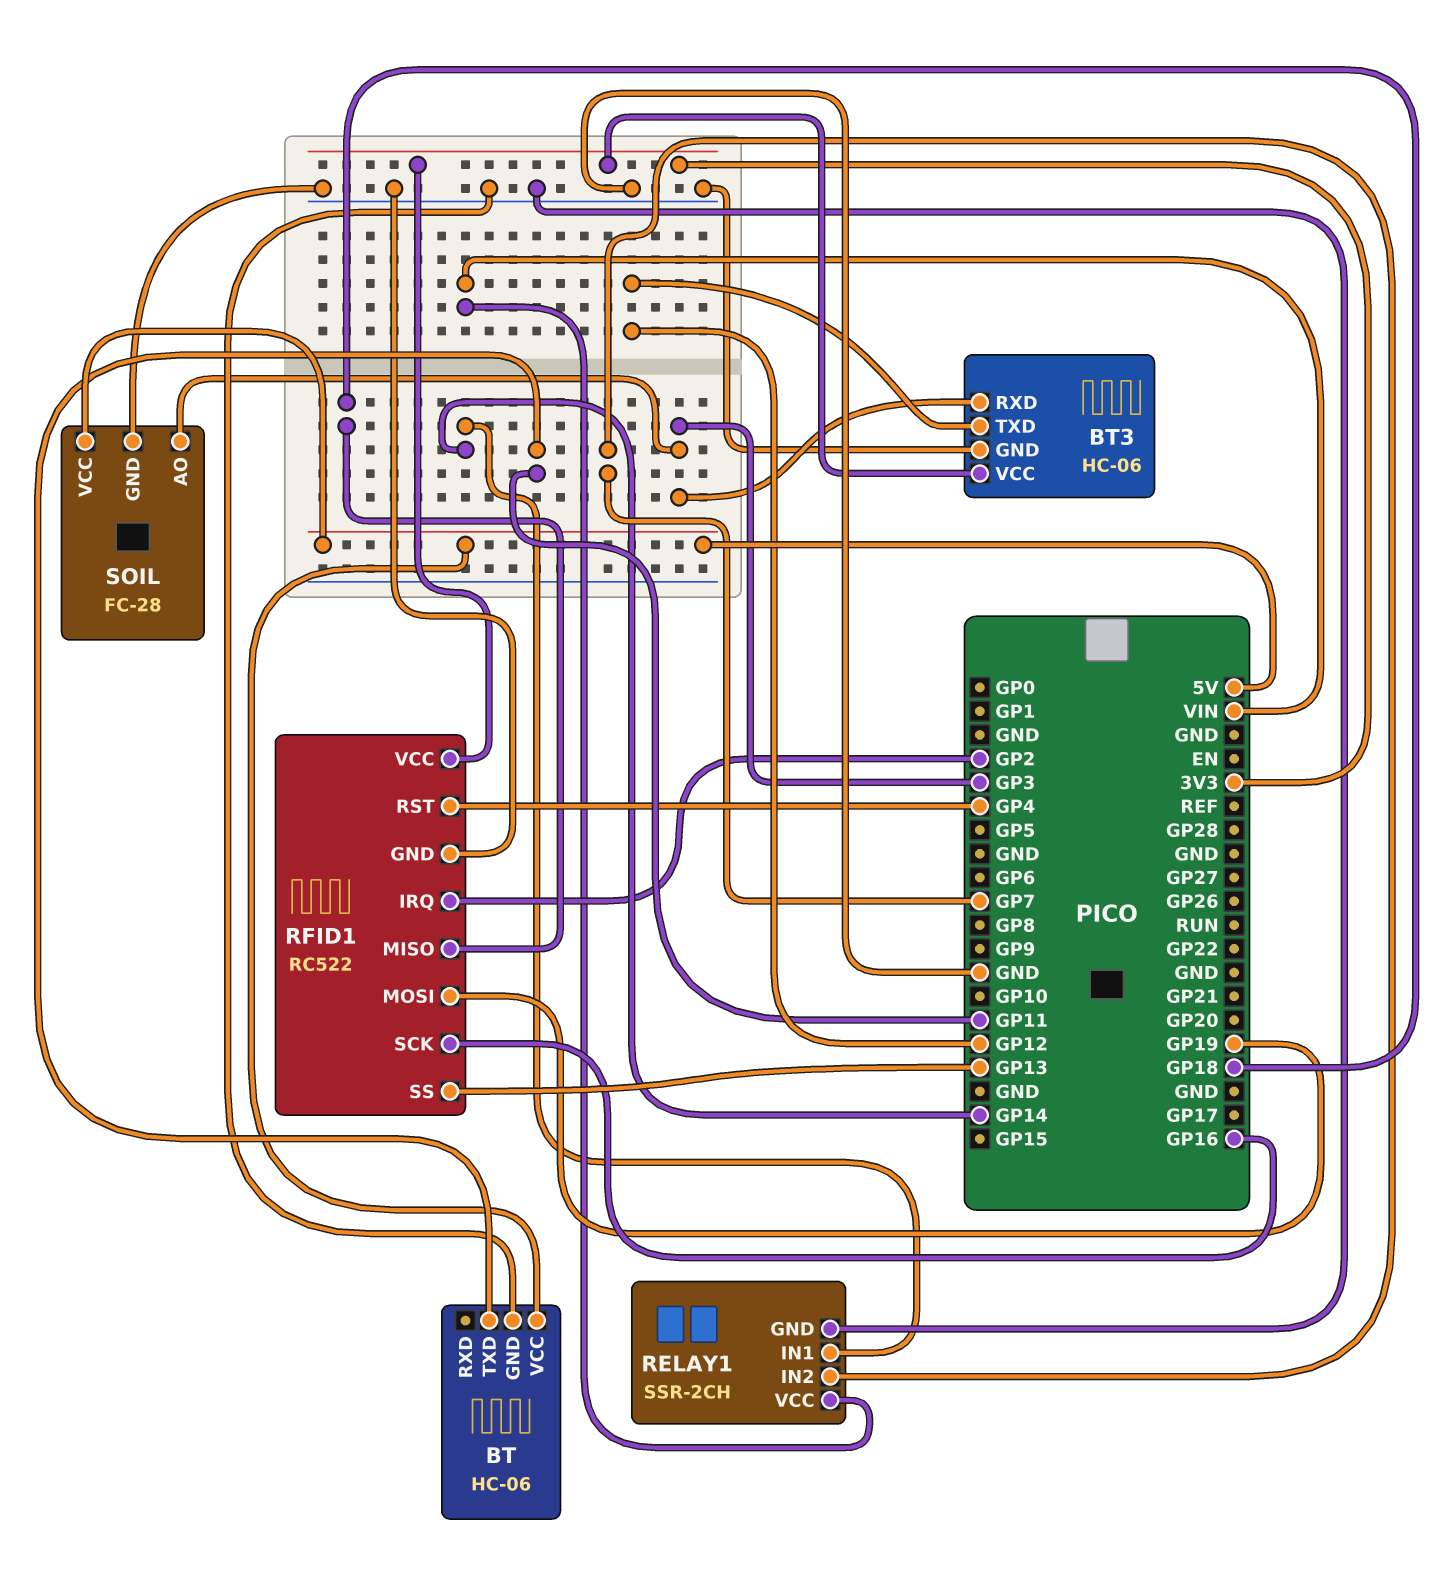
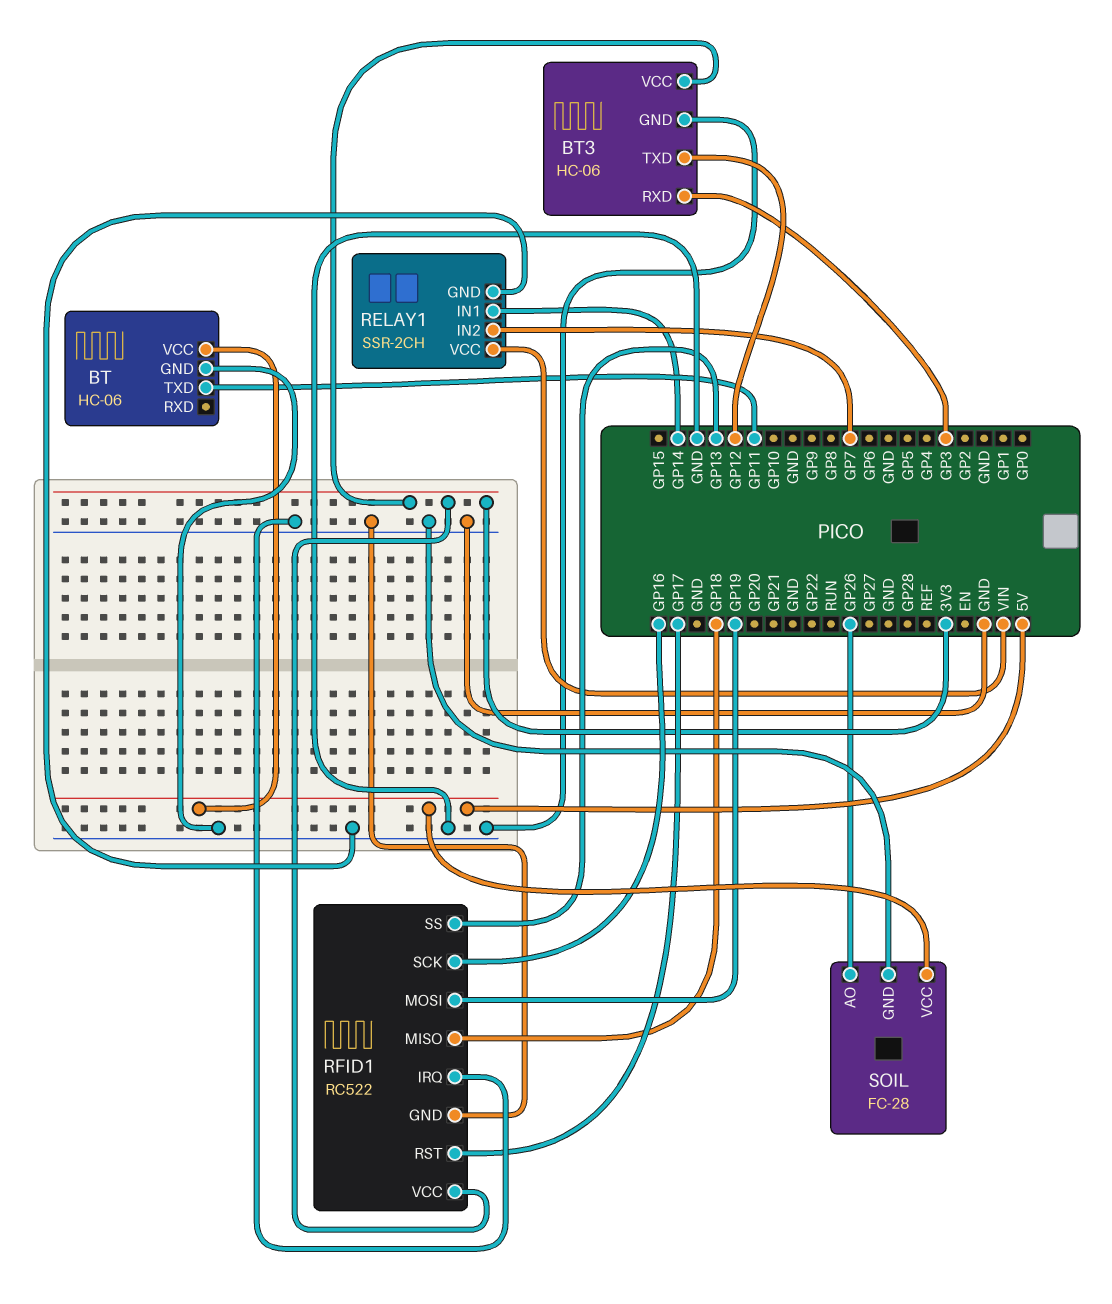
RFID1 pin IRQ: GP2 -> GND
RFID1 pin RST: GP4 -> GP17
SOIL pin AO: GP3 -> GP26

